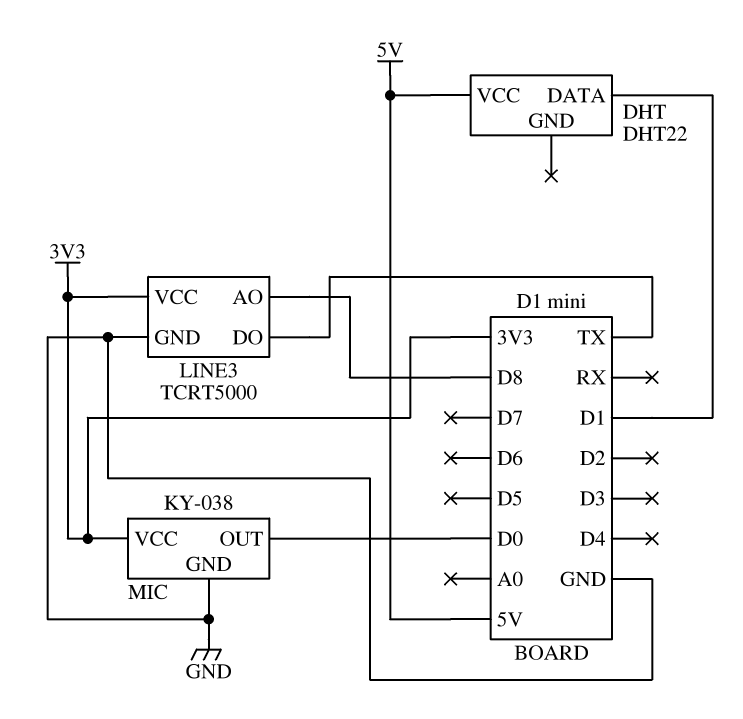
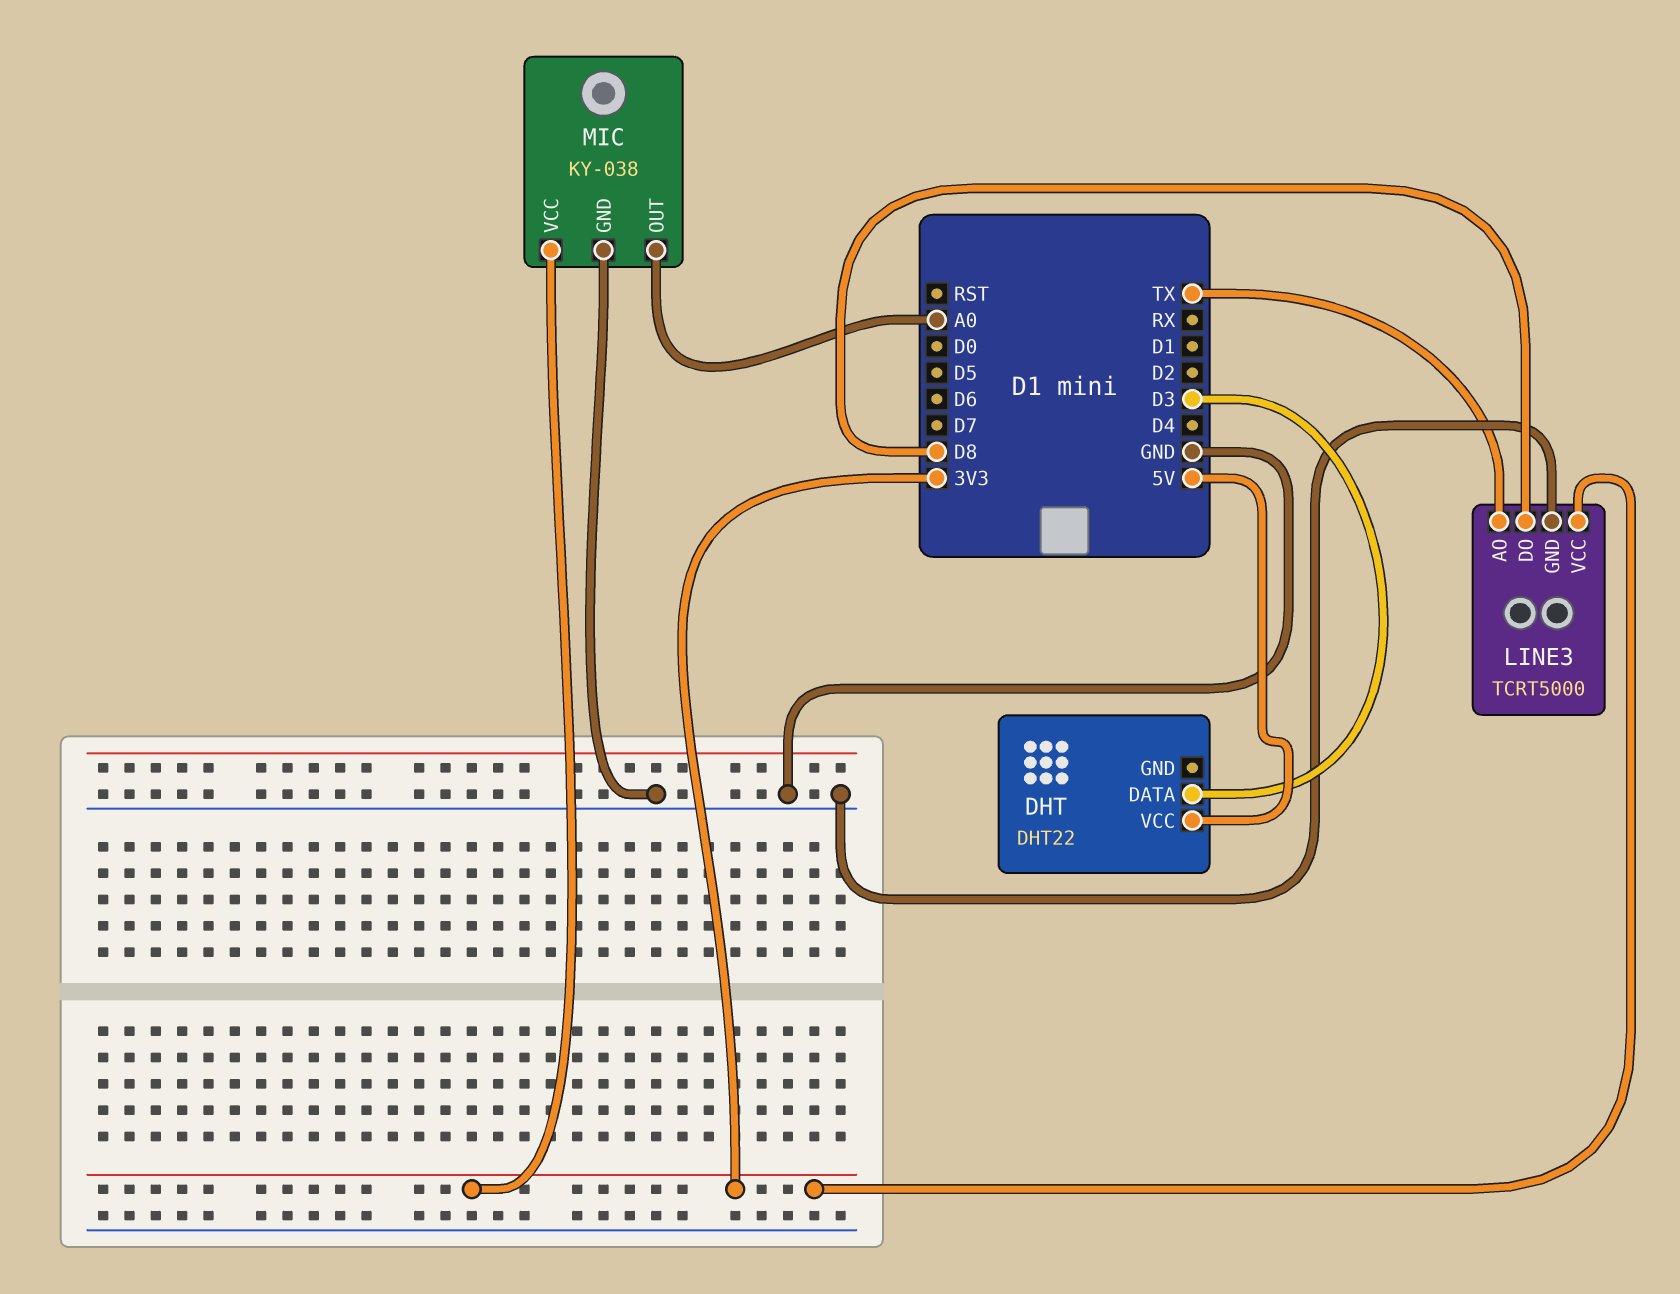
DHT pin DATA: D1 -> D3
LINE3 pin AO: D8 -> TX
LINE3 pin DO: TX -> D8
MIC pin OUT: D0 -> A0

